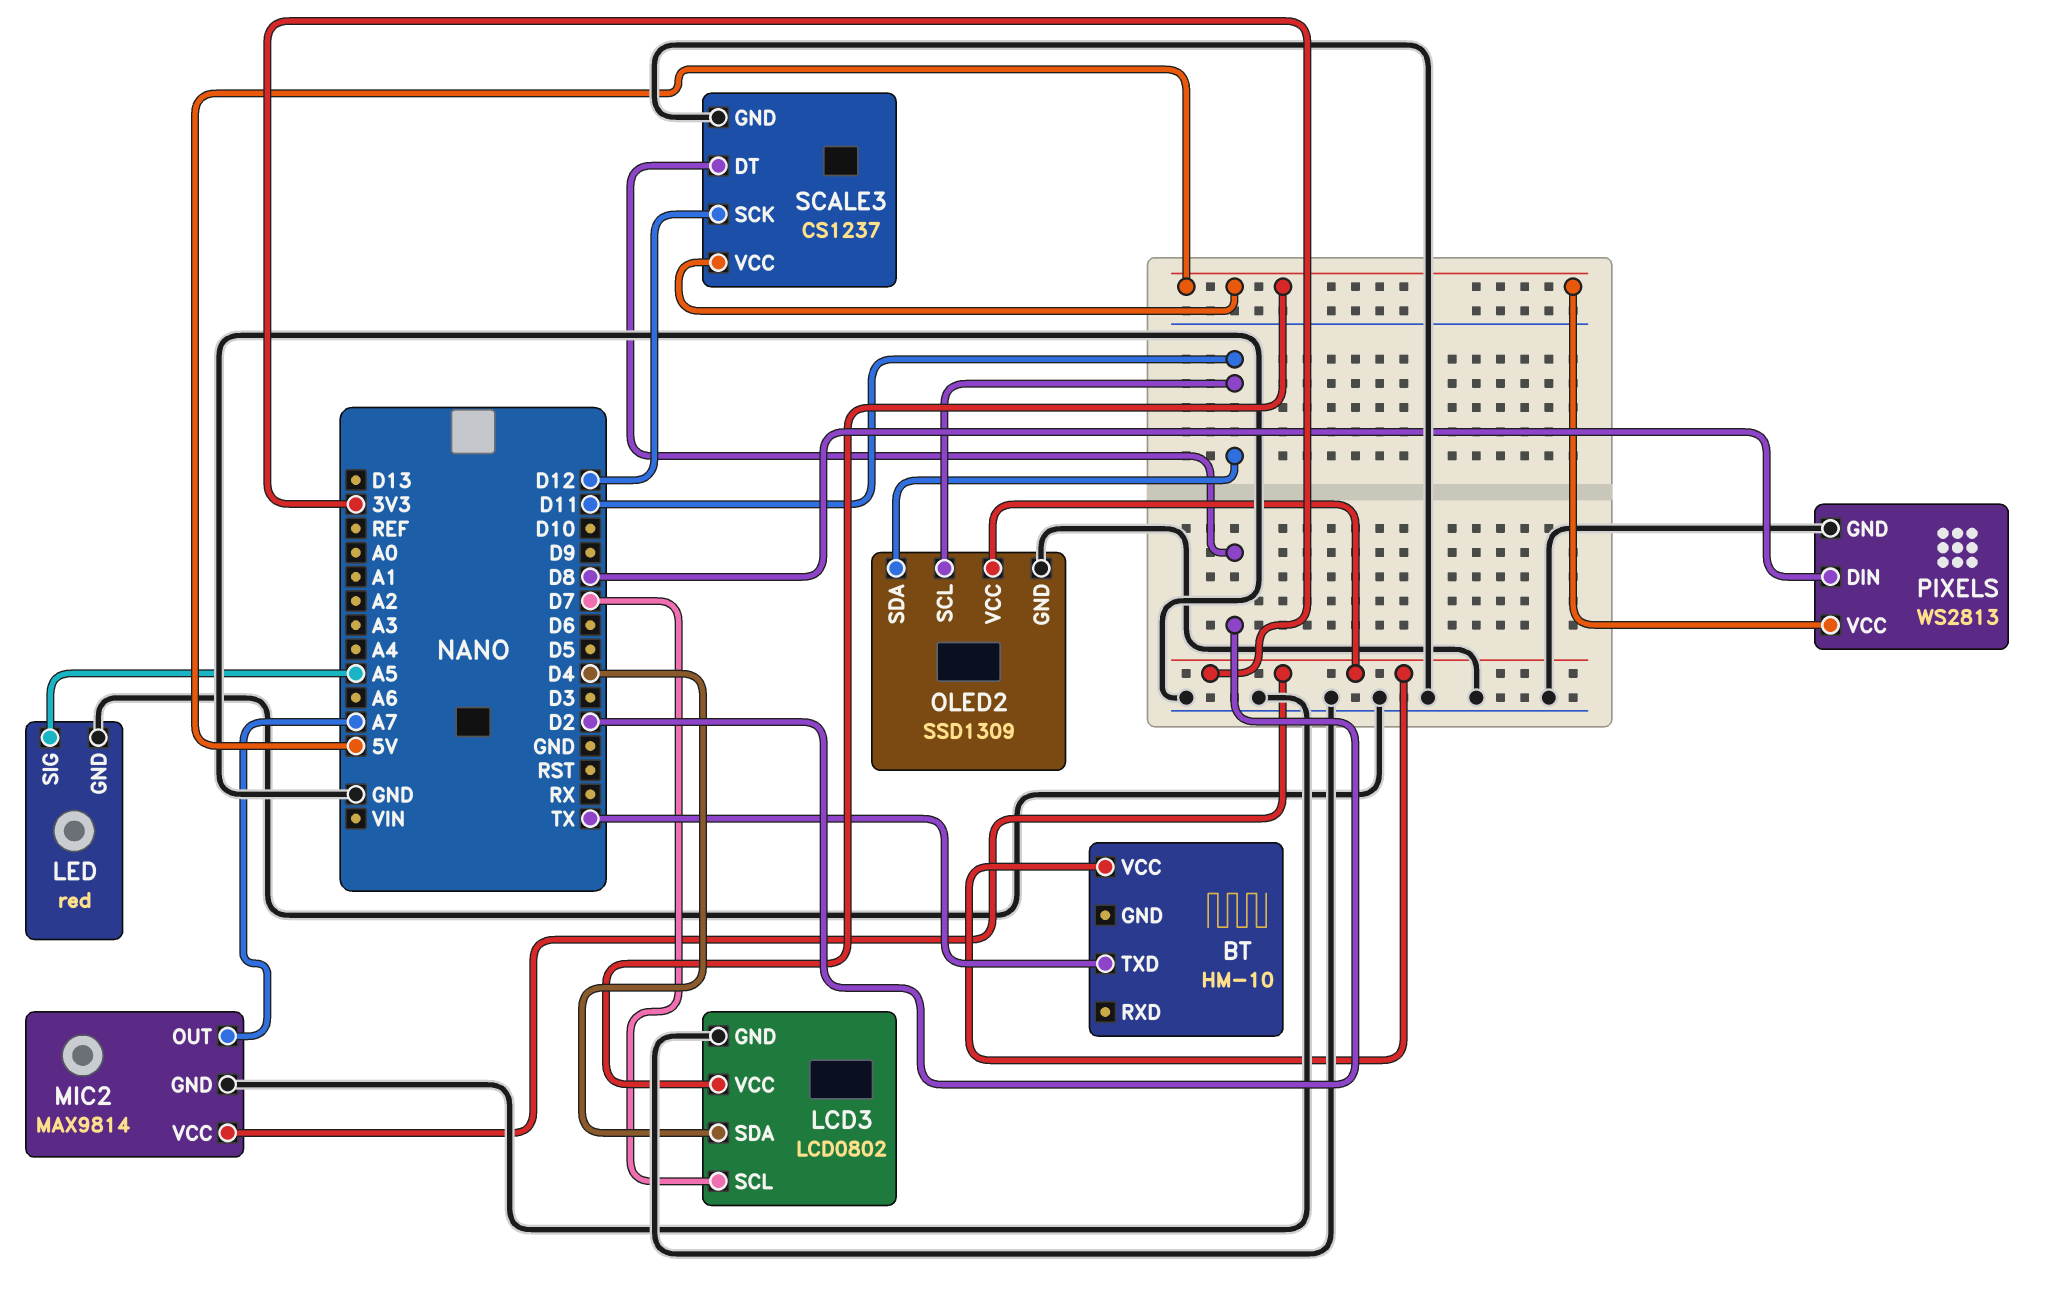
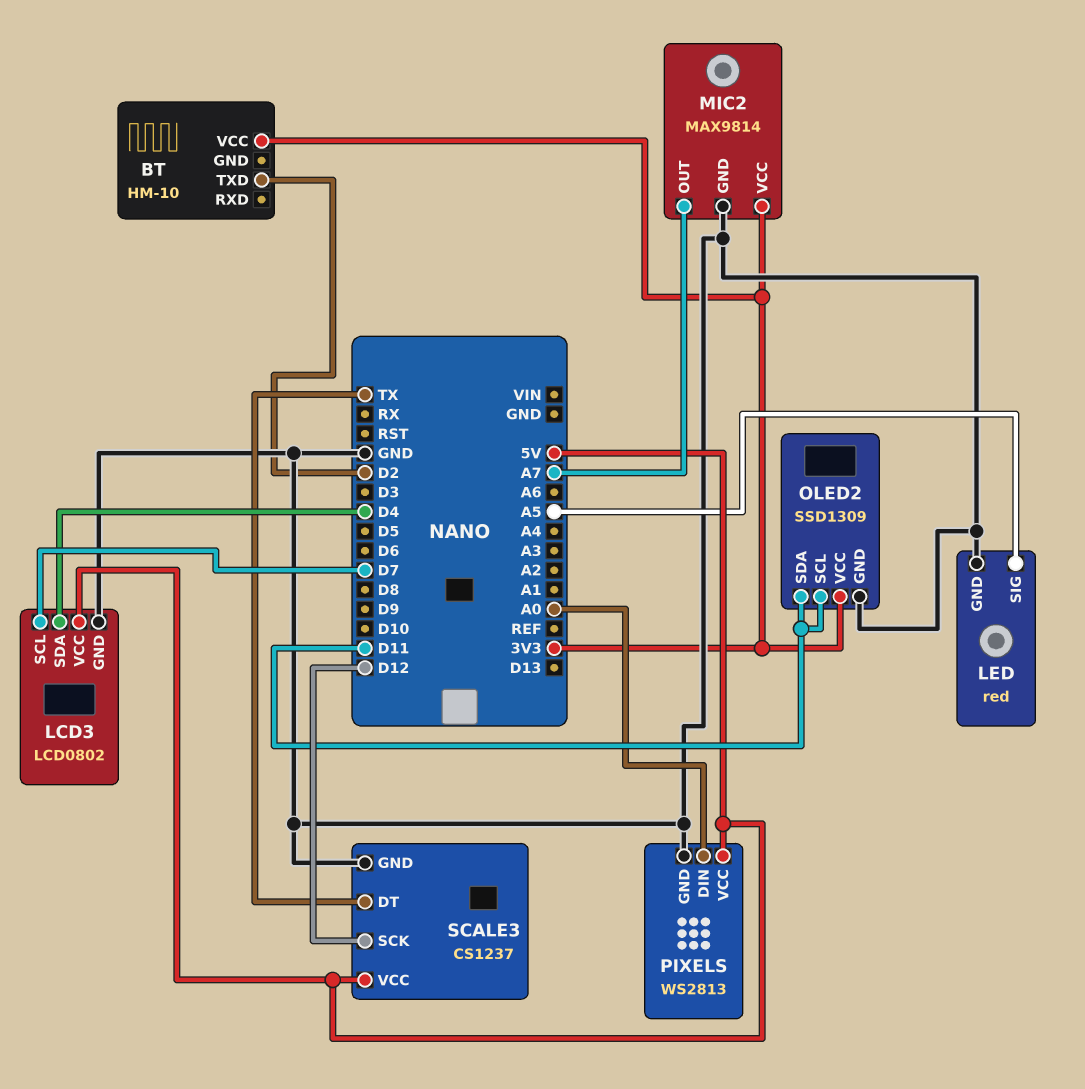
BT pin TXD: TX -> D2
PIXELS pin DIN: D8 -> A0
SCALE3 pin DT: D2 -> TX

